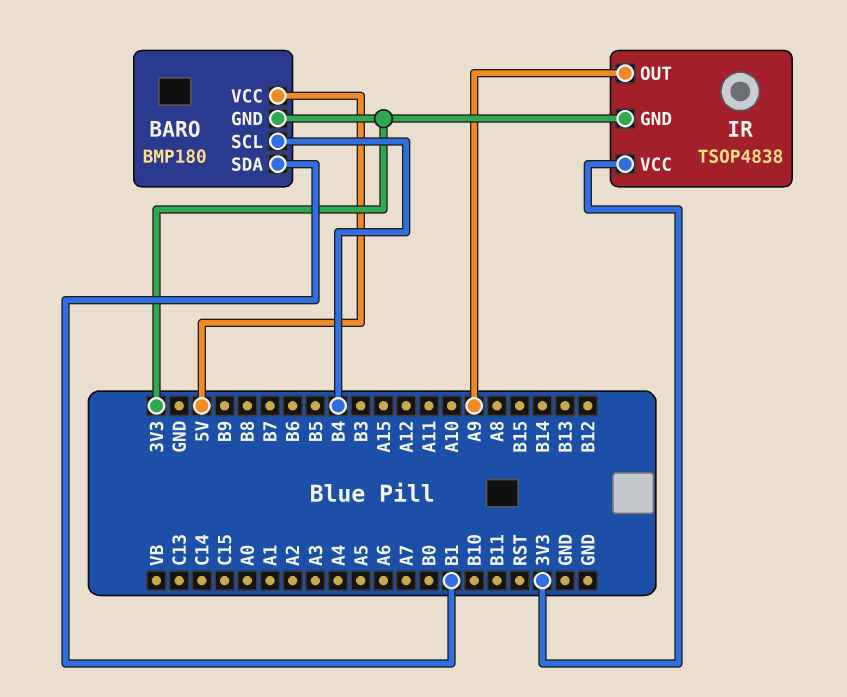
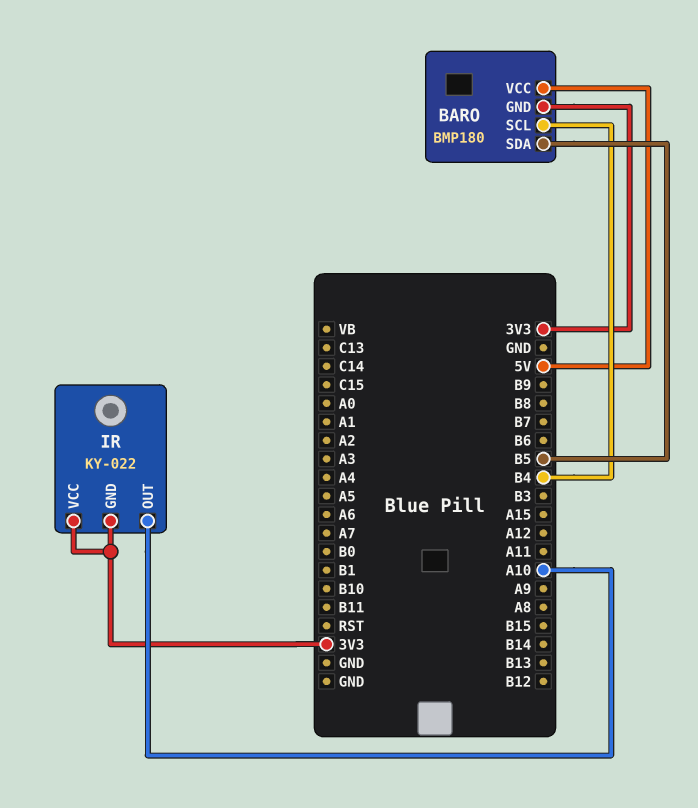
BARO pin SDA: B1 -> B5
IR: TSOP4838 -> KY-022
IR pin OUT: A9 -> A10

